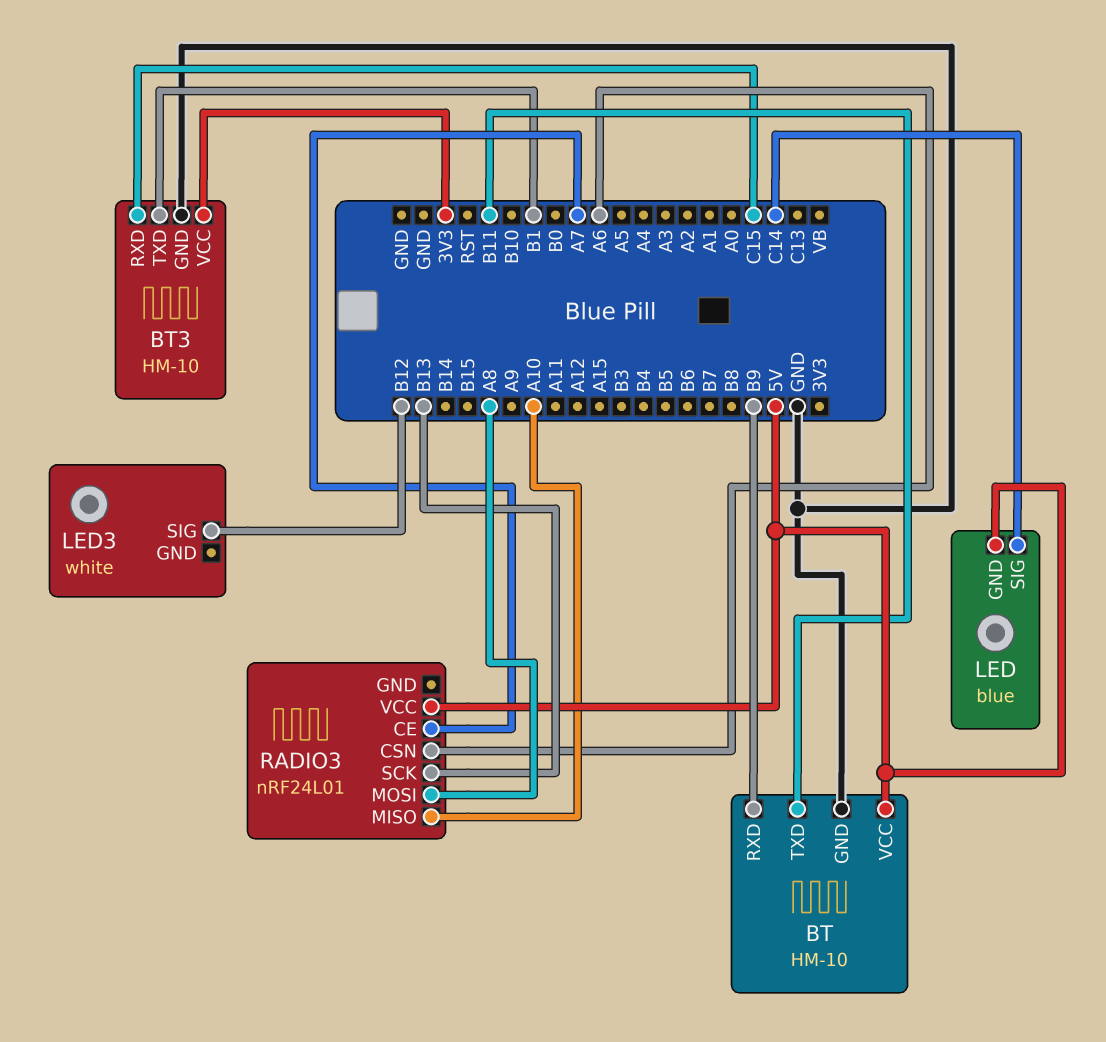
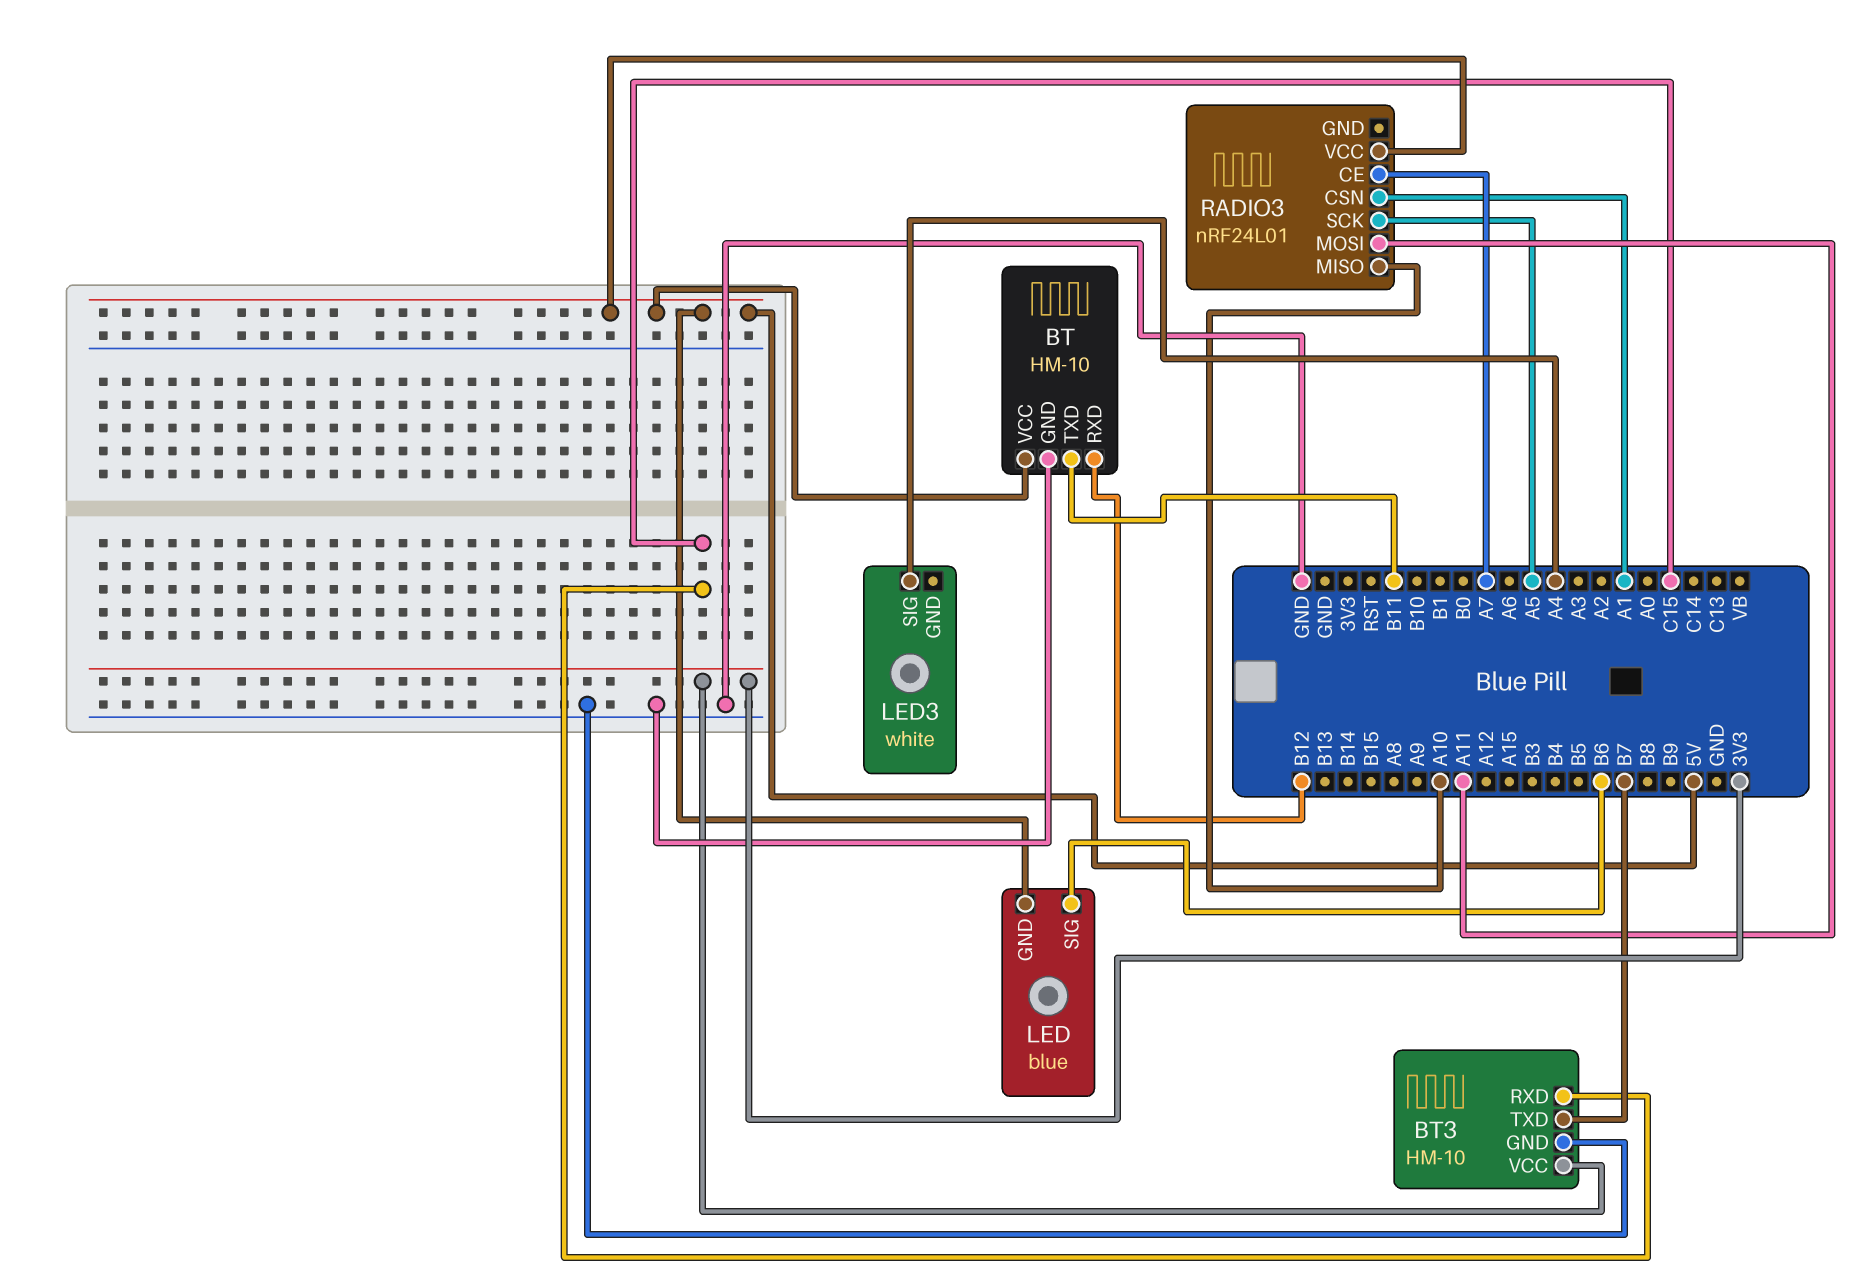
BT pin RXD: B9 -> B12
BT3 pin TXD: B1 -> B7
LED pin SIG: C14 -> B6
LED3 pin SIG: B12 -> A4
RADIO3 pin CSN: A6 -> A1
RADIO3 pin MOSI: A8 -> A11
RADIO3 pin SCK: B13 -> A5

